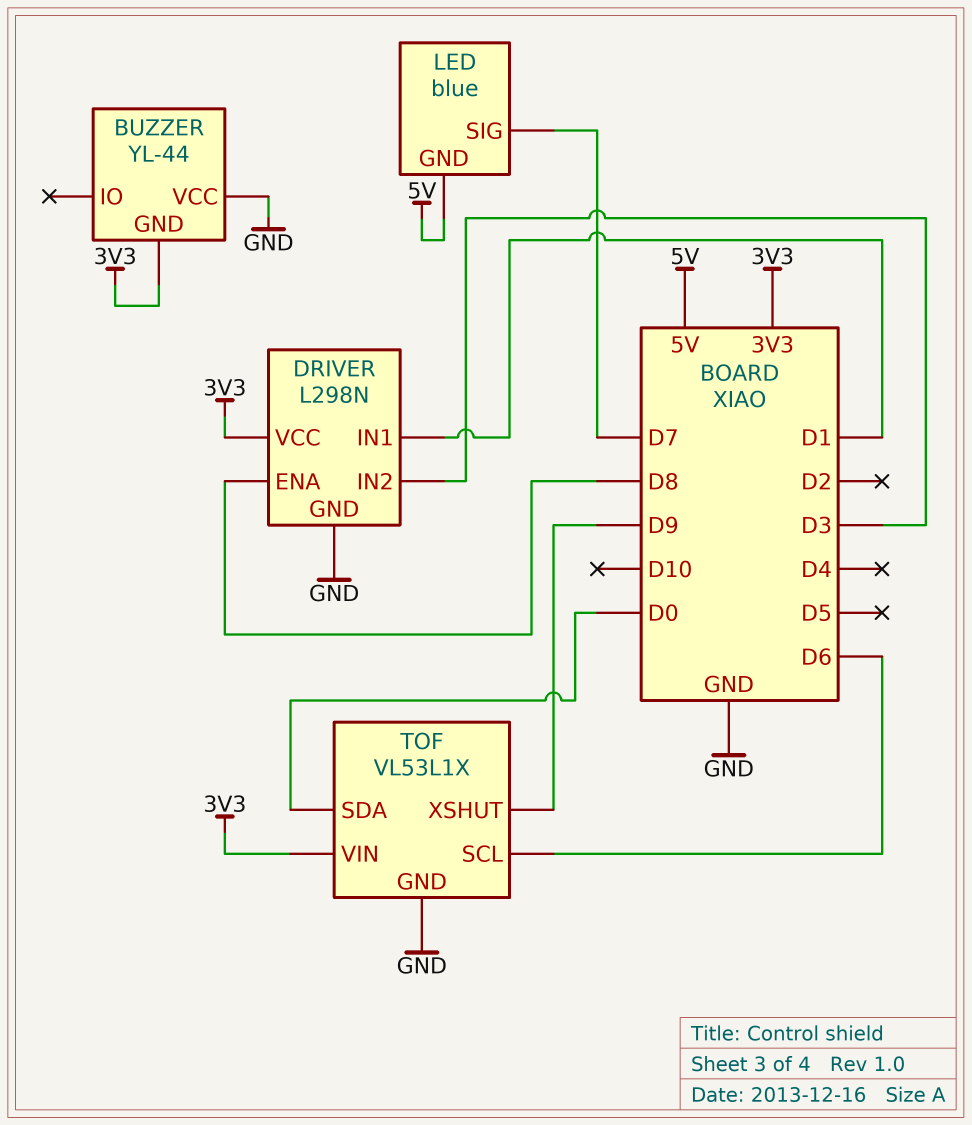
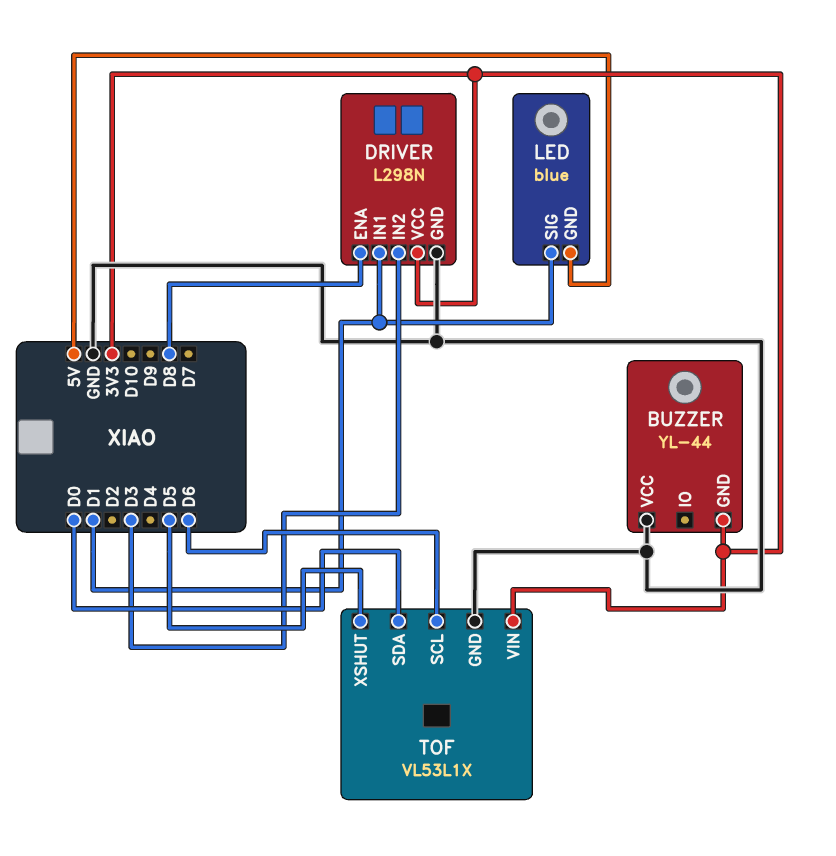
LED pin SIG: D7 -> D1
TOF pin XSHUT: D9 -> D5

